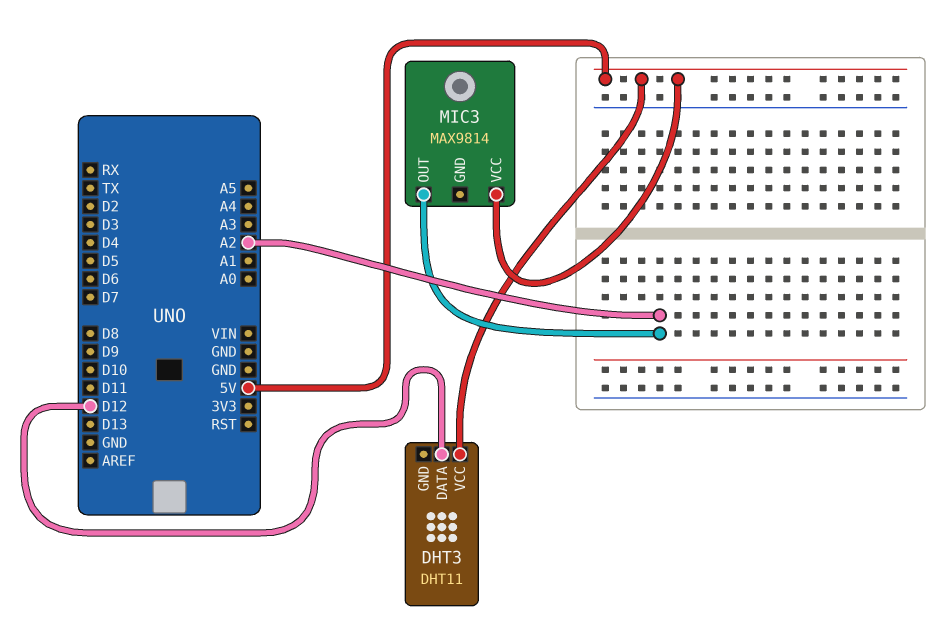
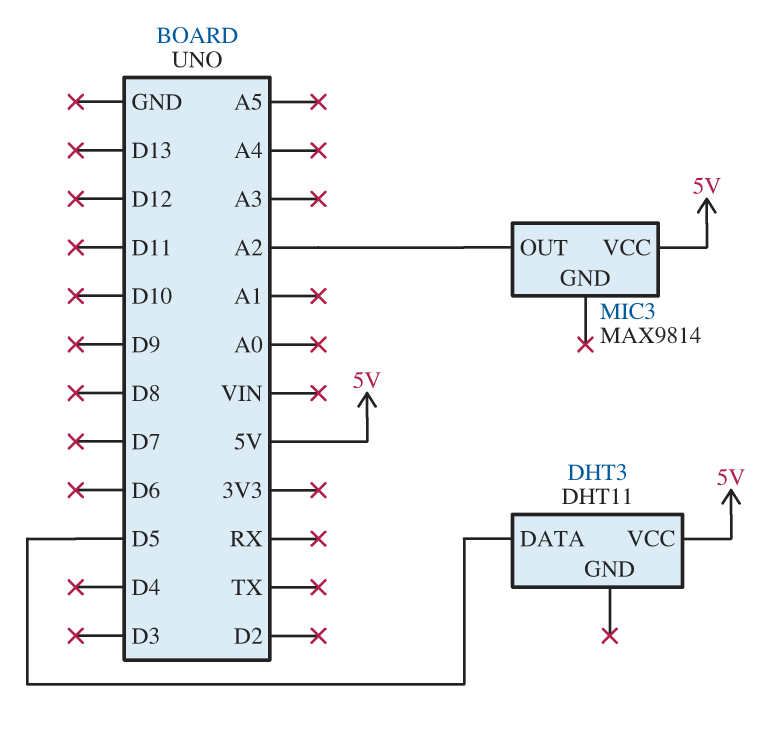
DHT3 pin DATA: D12 -> D5

